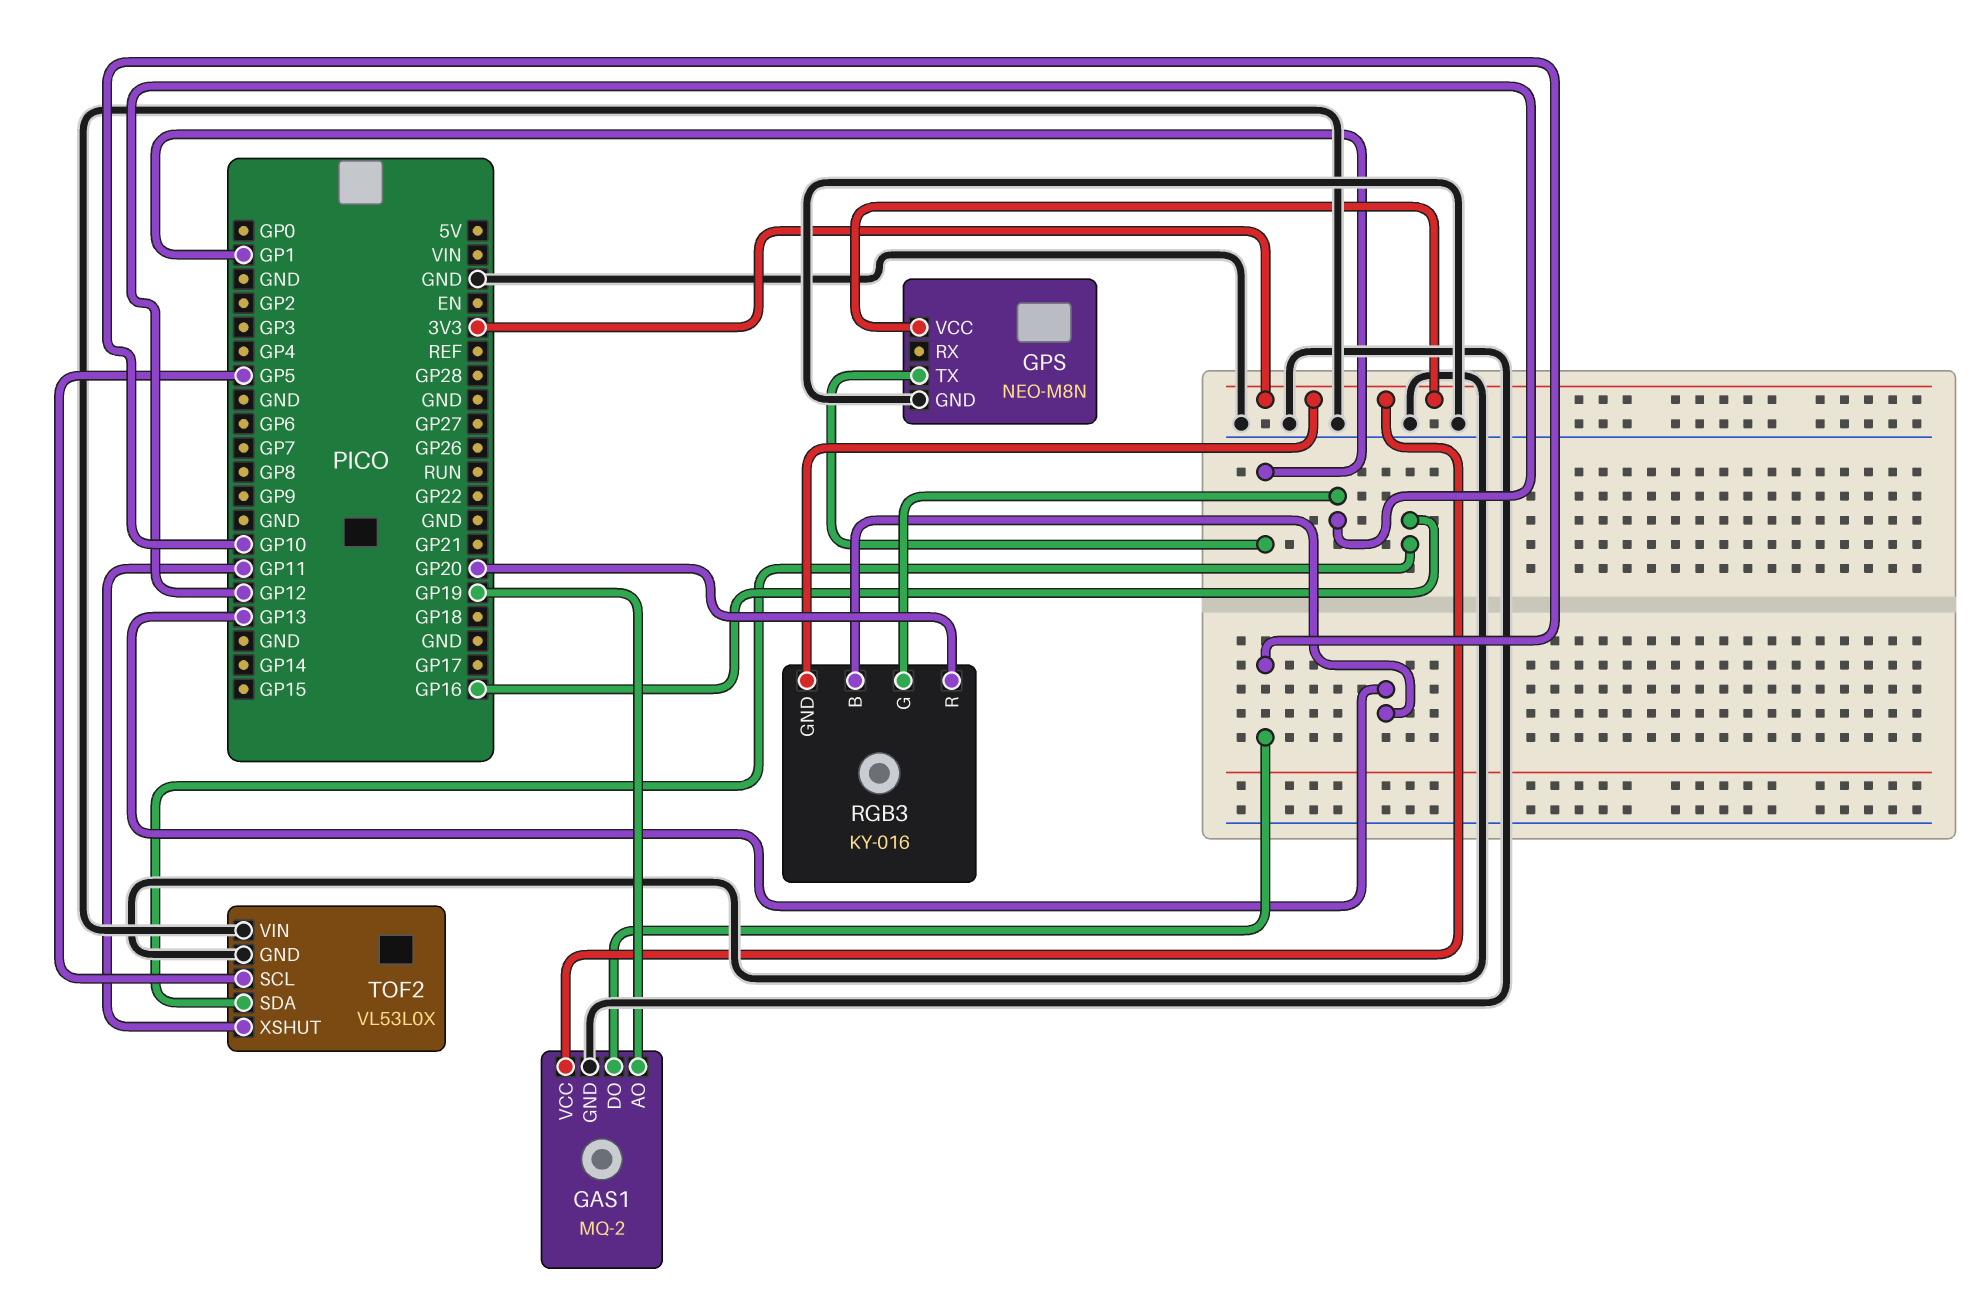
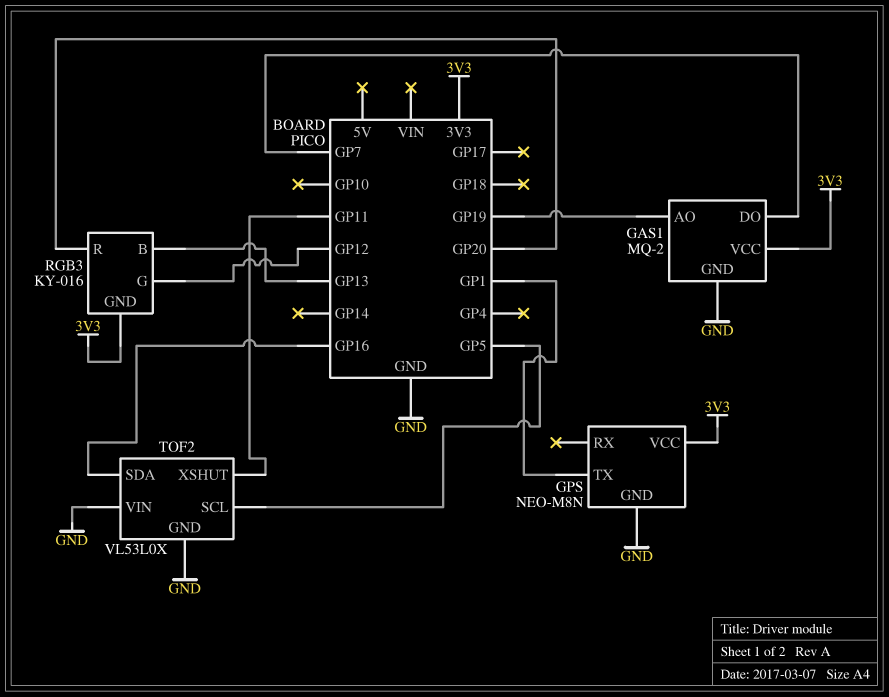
GAS1 pin DO: GP10 -> GP7

